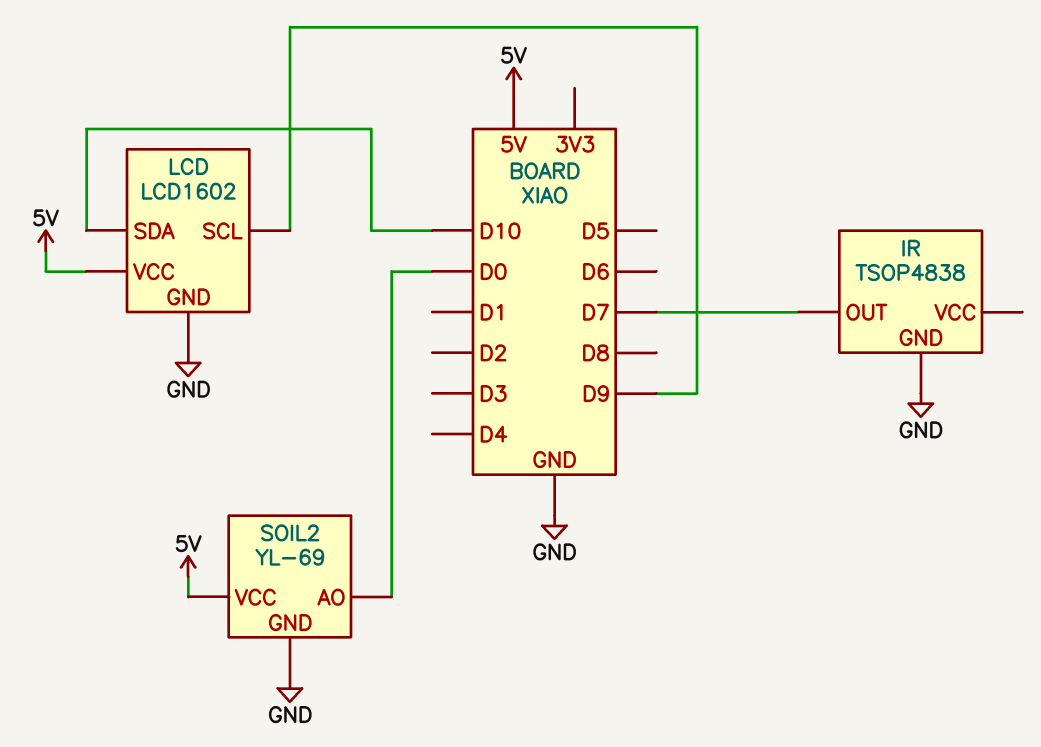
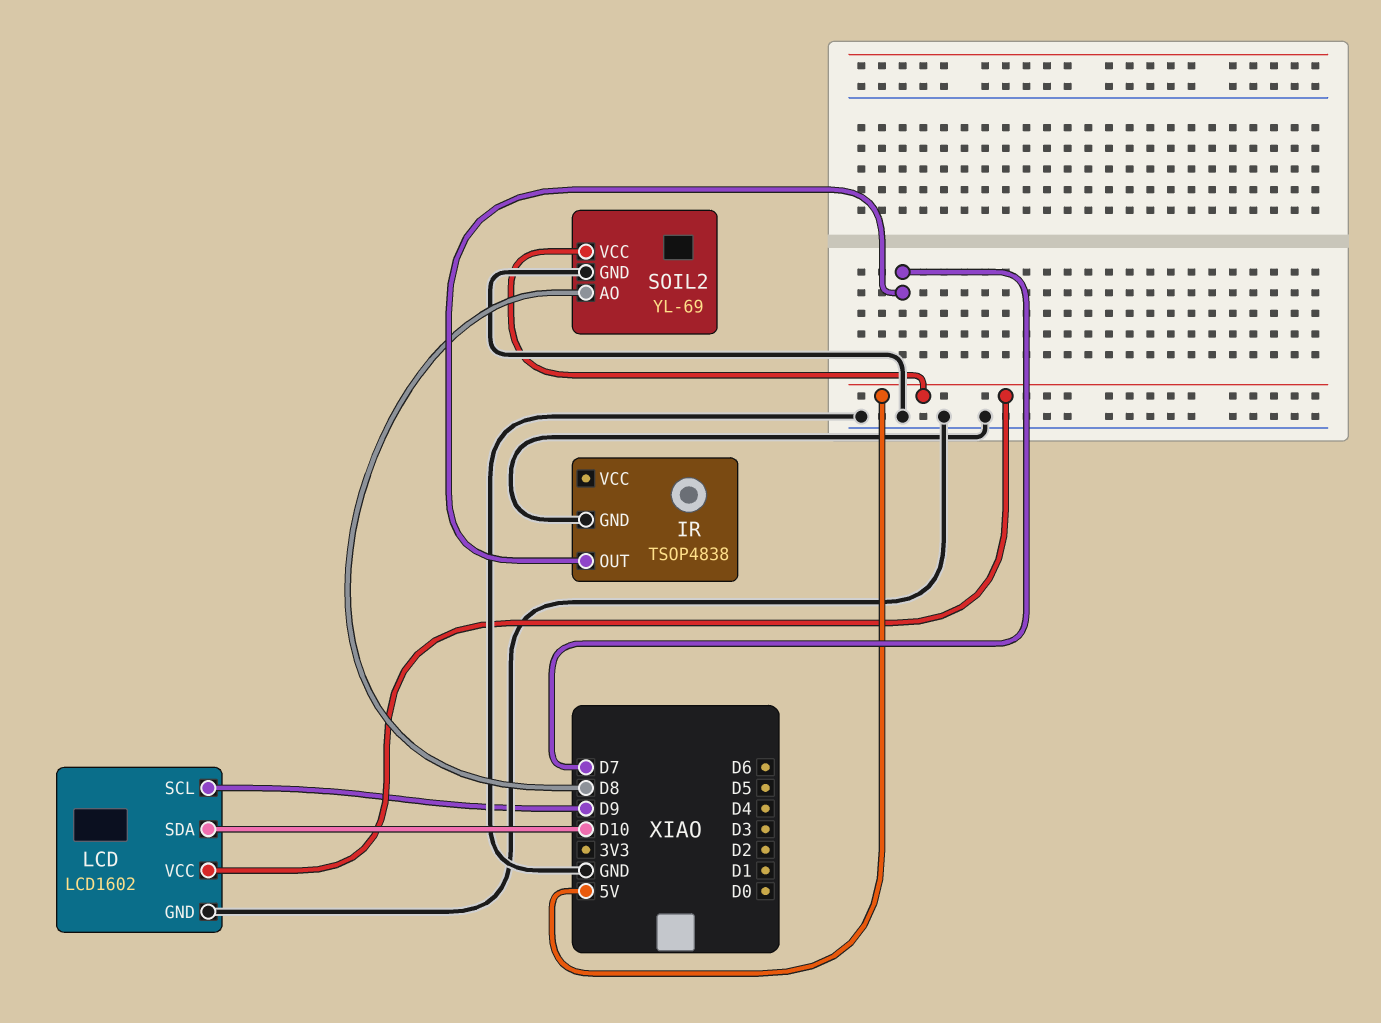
SOIL2 pin AO: D0 -> D8

